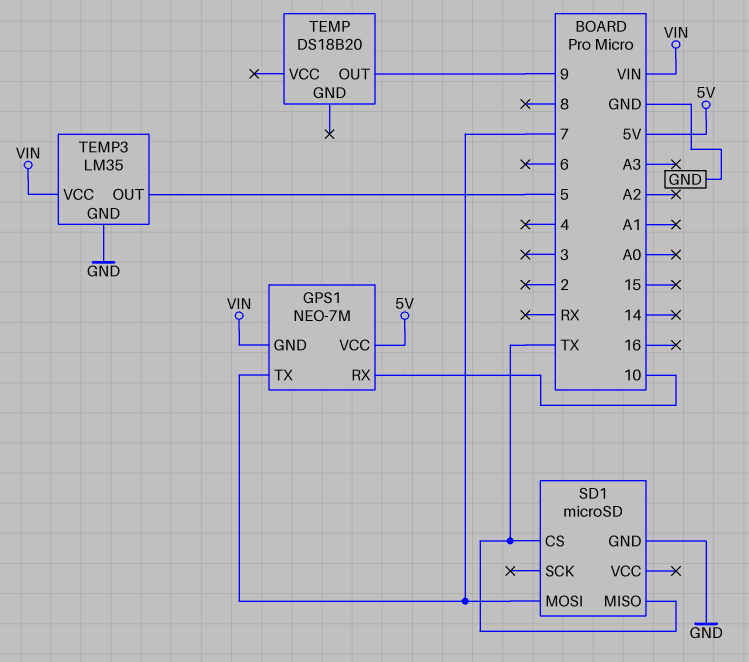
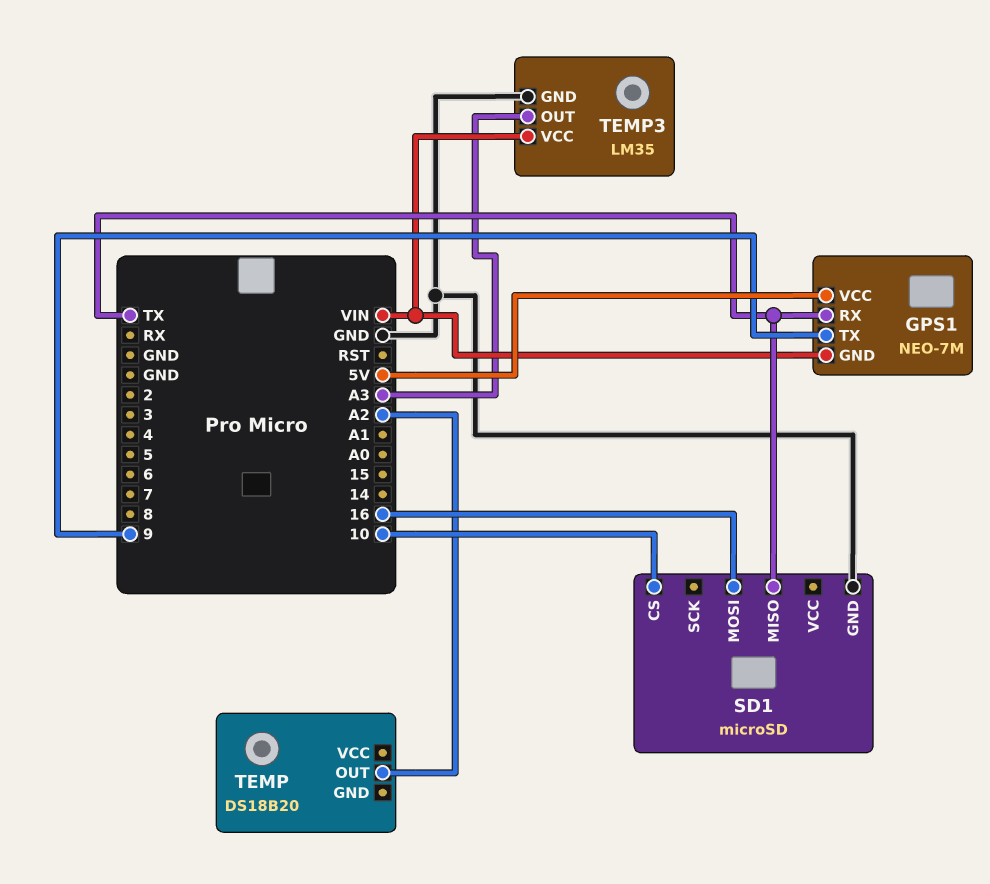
GPS1 pin RX: 10 -> TX
GPS1 pin TX: 7 -> 9
SD1 pin CS: TX -> 10
SD1 pin MOSI: 7 -> 16
TEMP pin OUT: 9 -> A2
TEMP3 pin OUT: 5 -> A3

